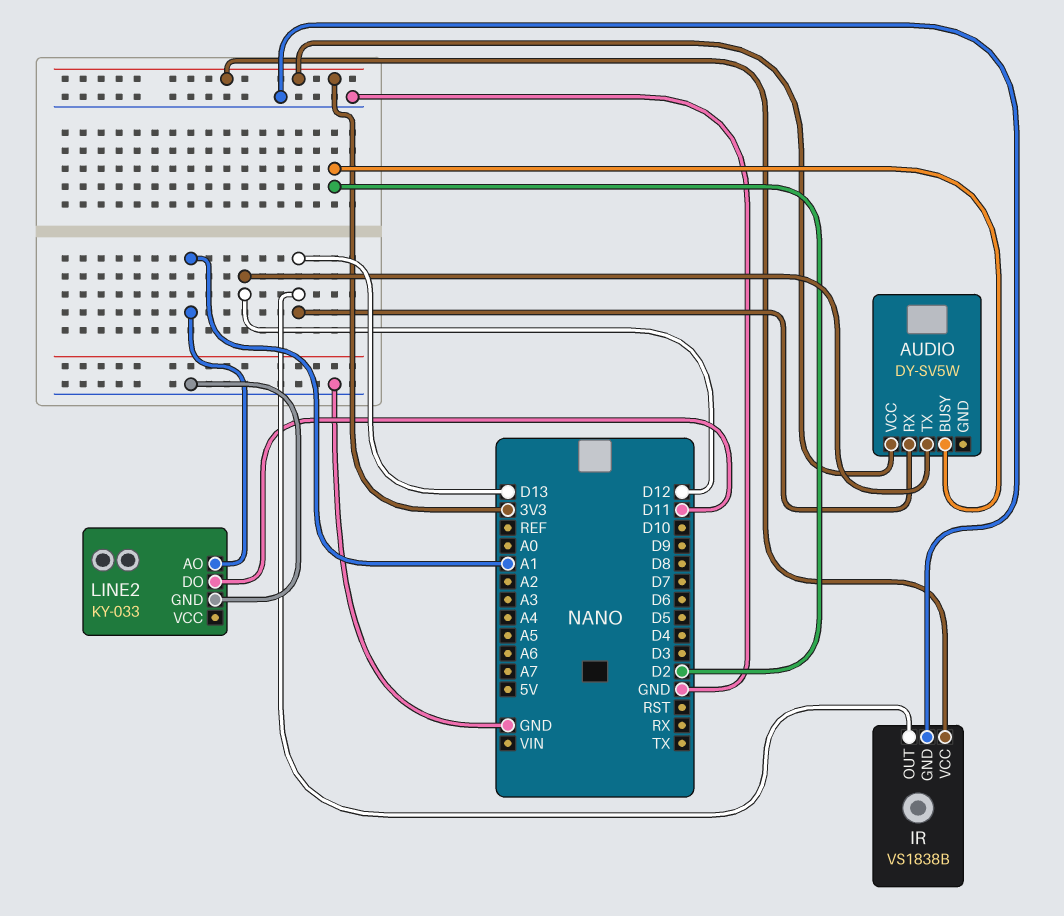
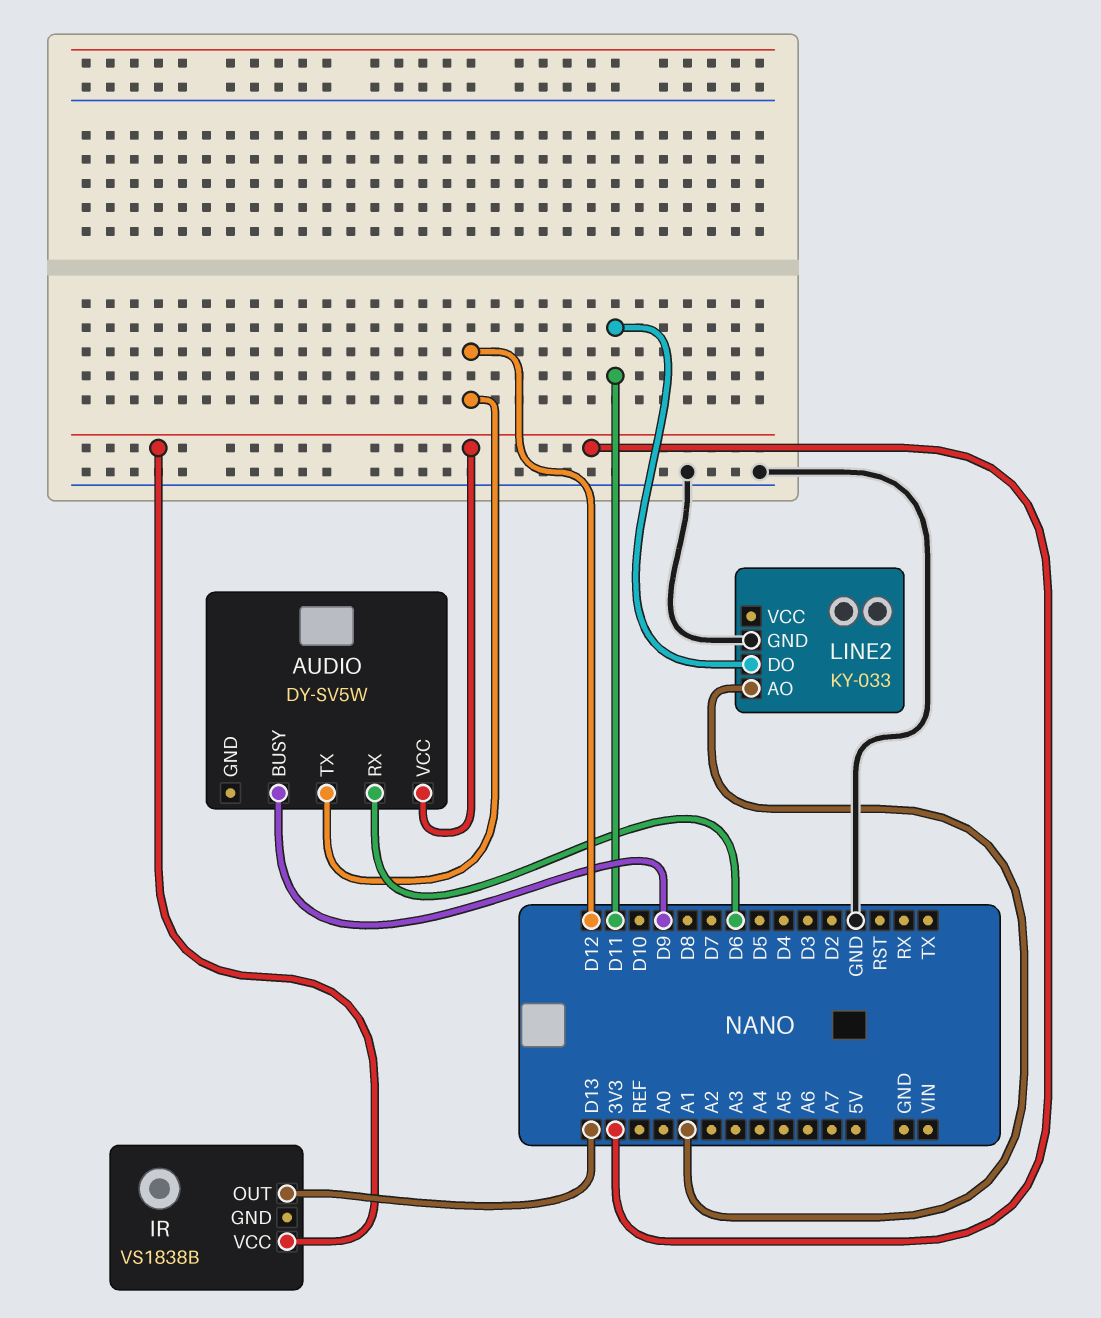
AUDIO pin BUSY: D2 -> D9
AUDIO pin RX: D13 -> D6
IR pin GND: GND -> none

